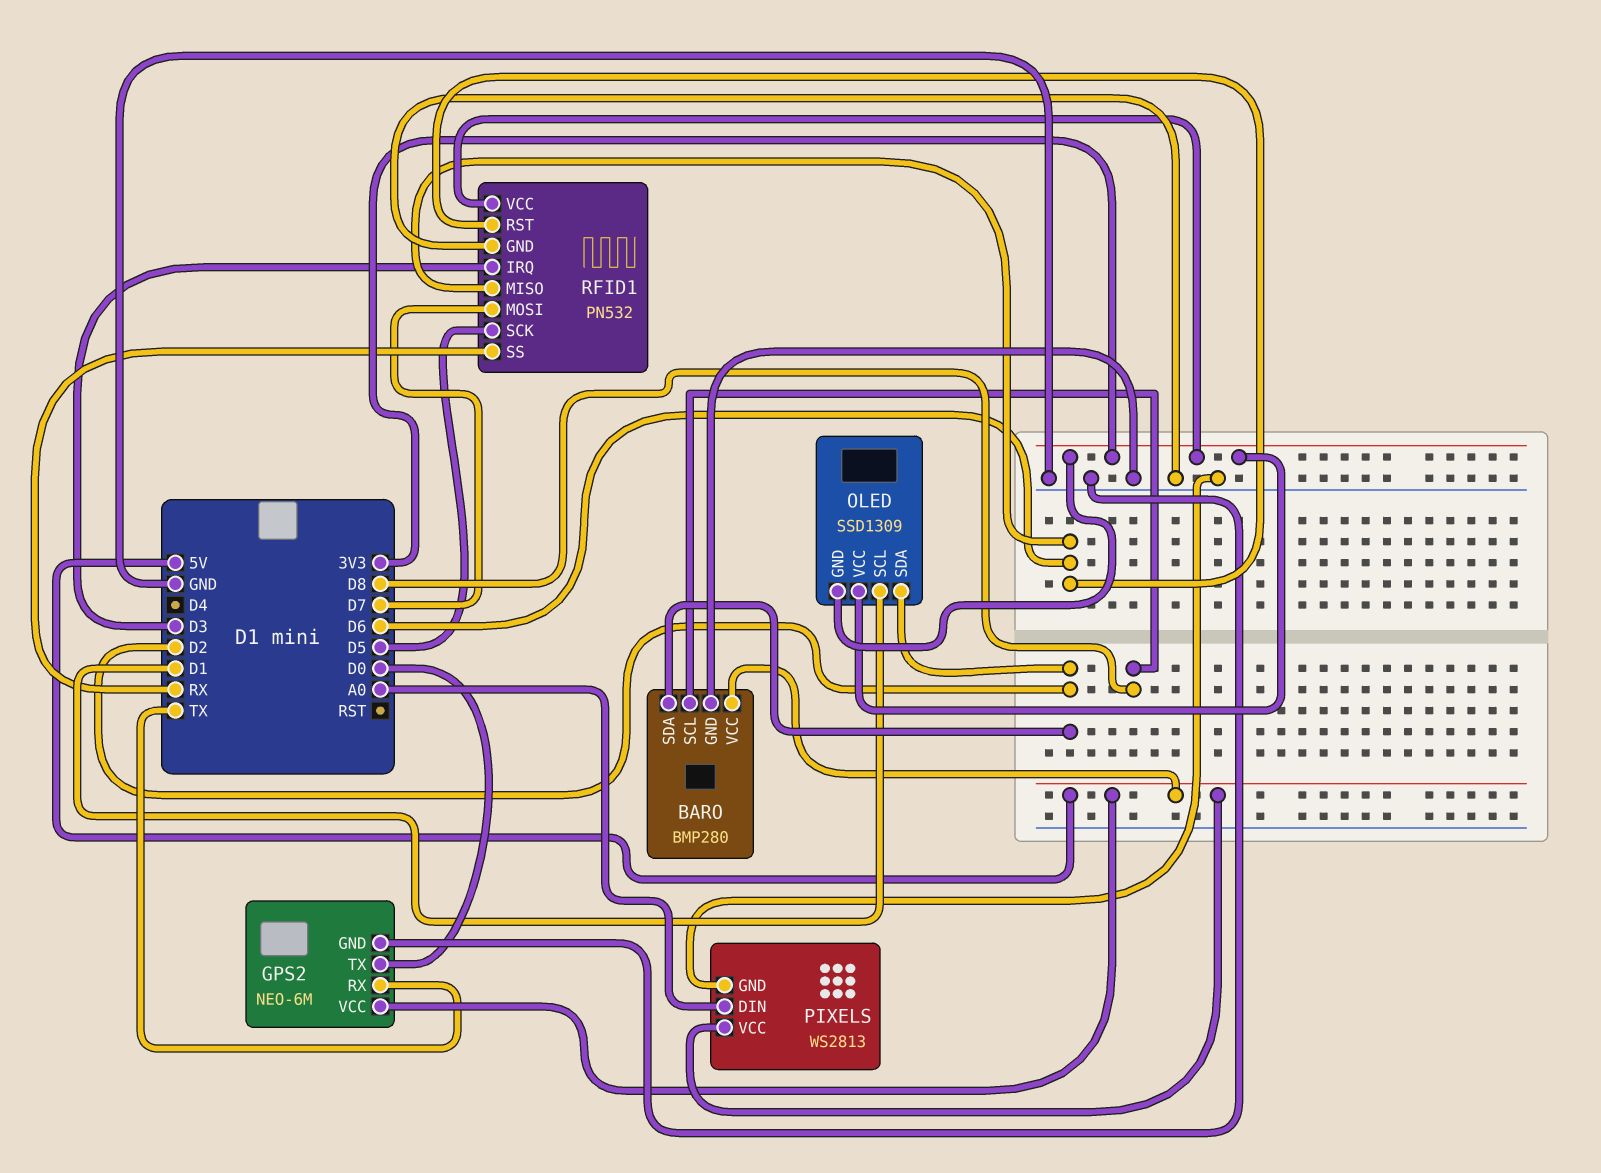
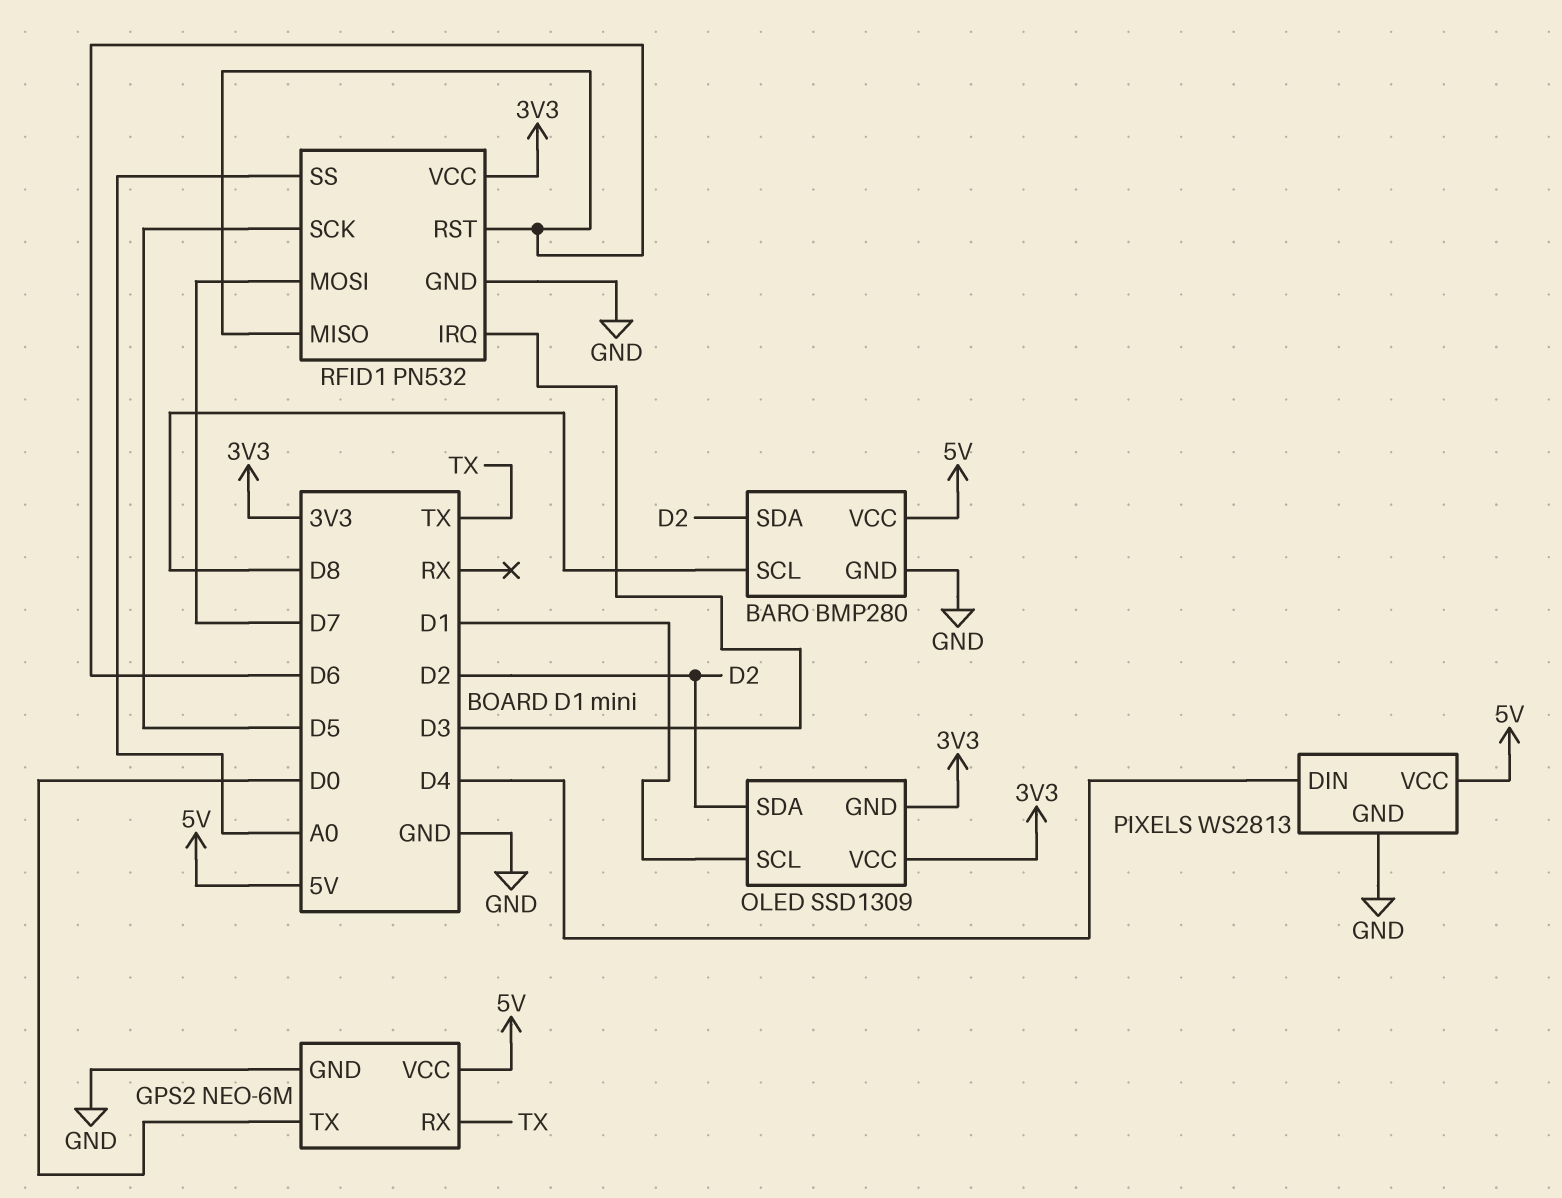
PIXELS pin DIN: A0 -> D4
RFID1 pin SS: RX -> A0

